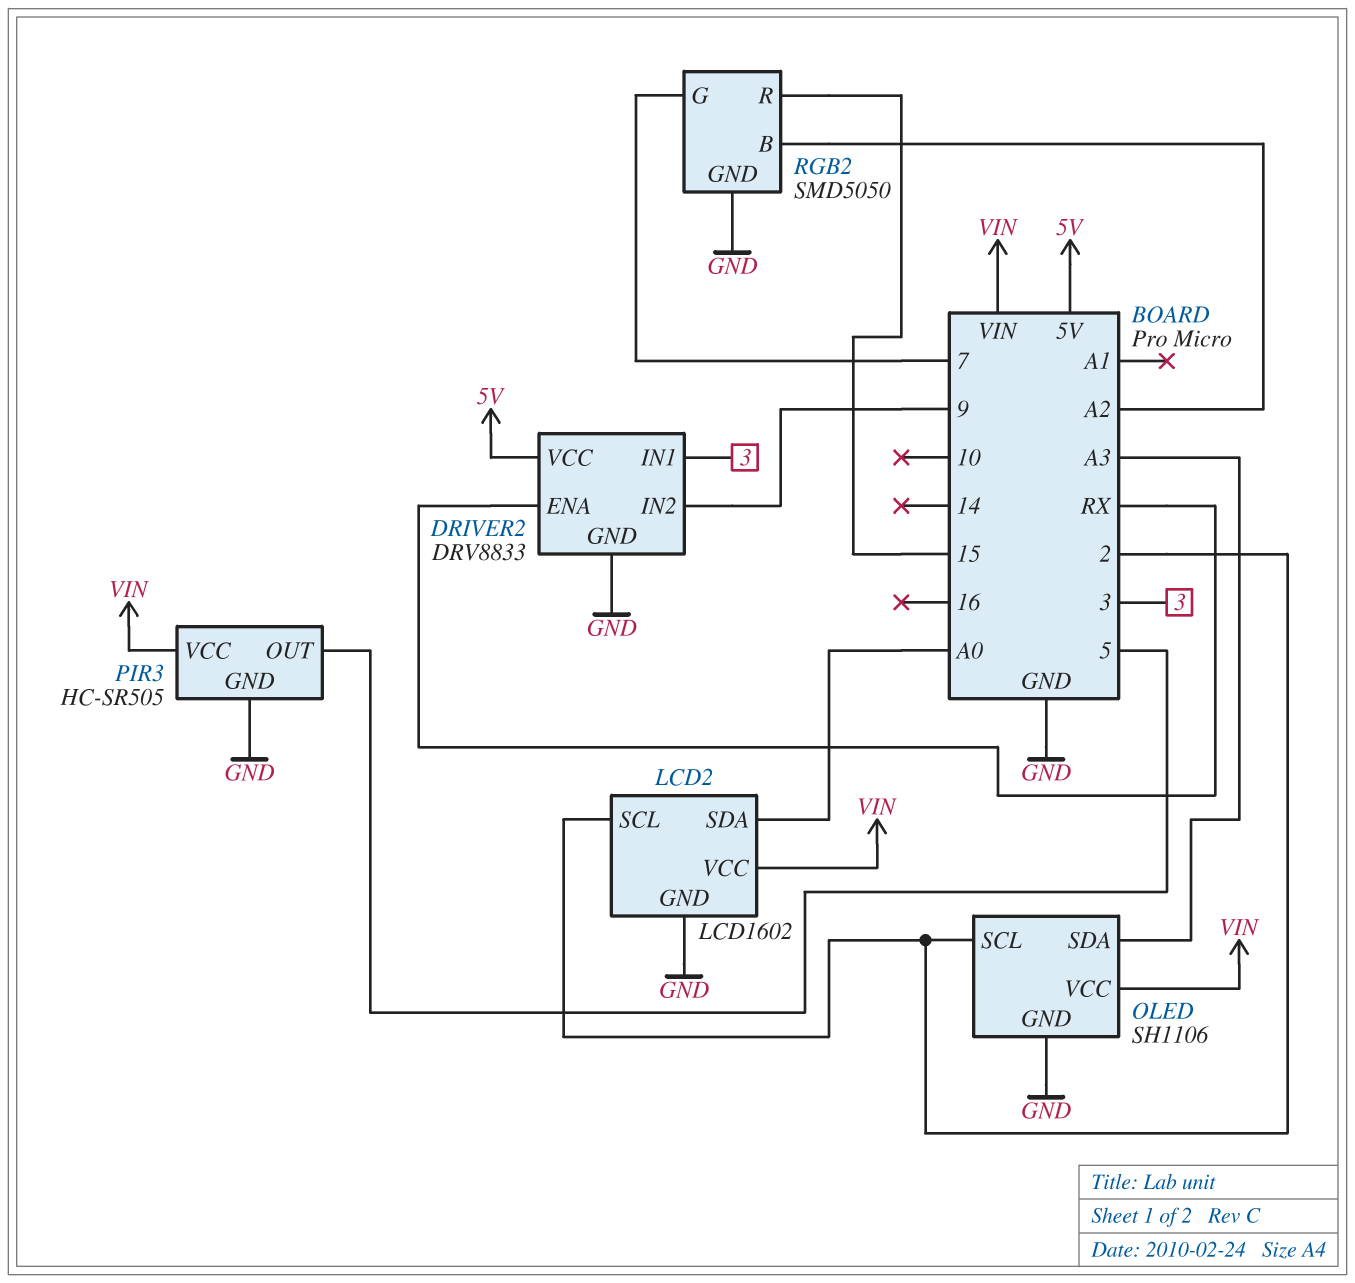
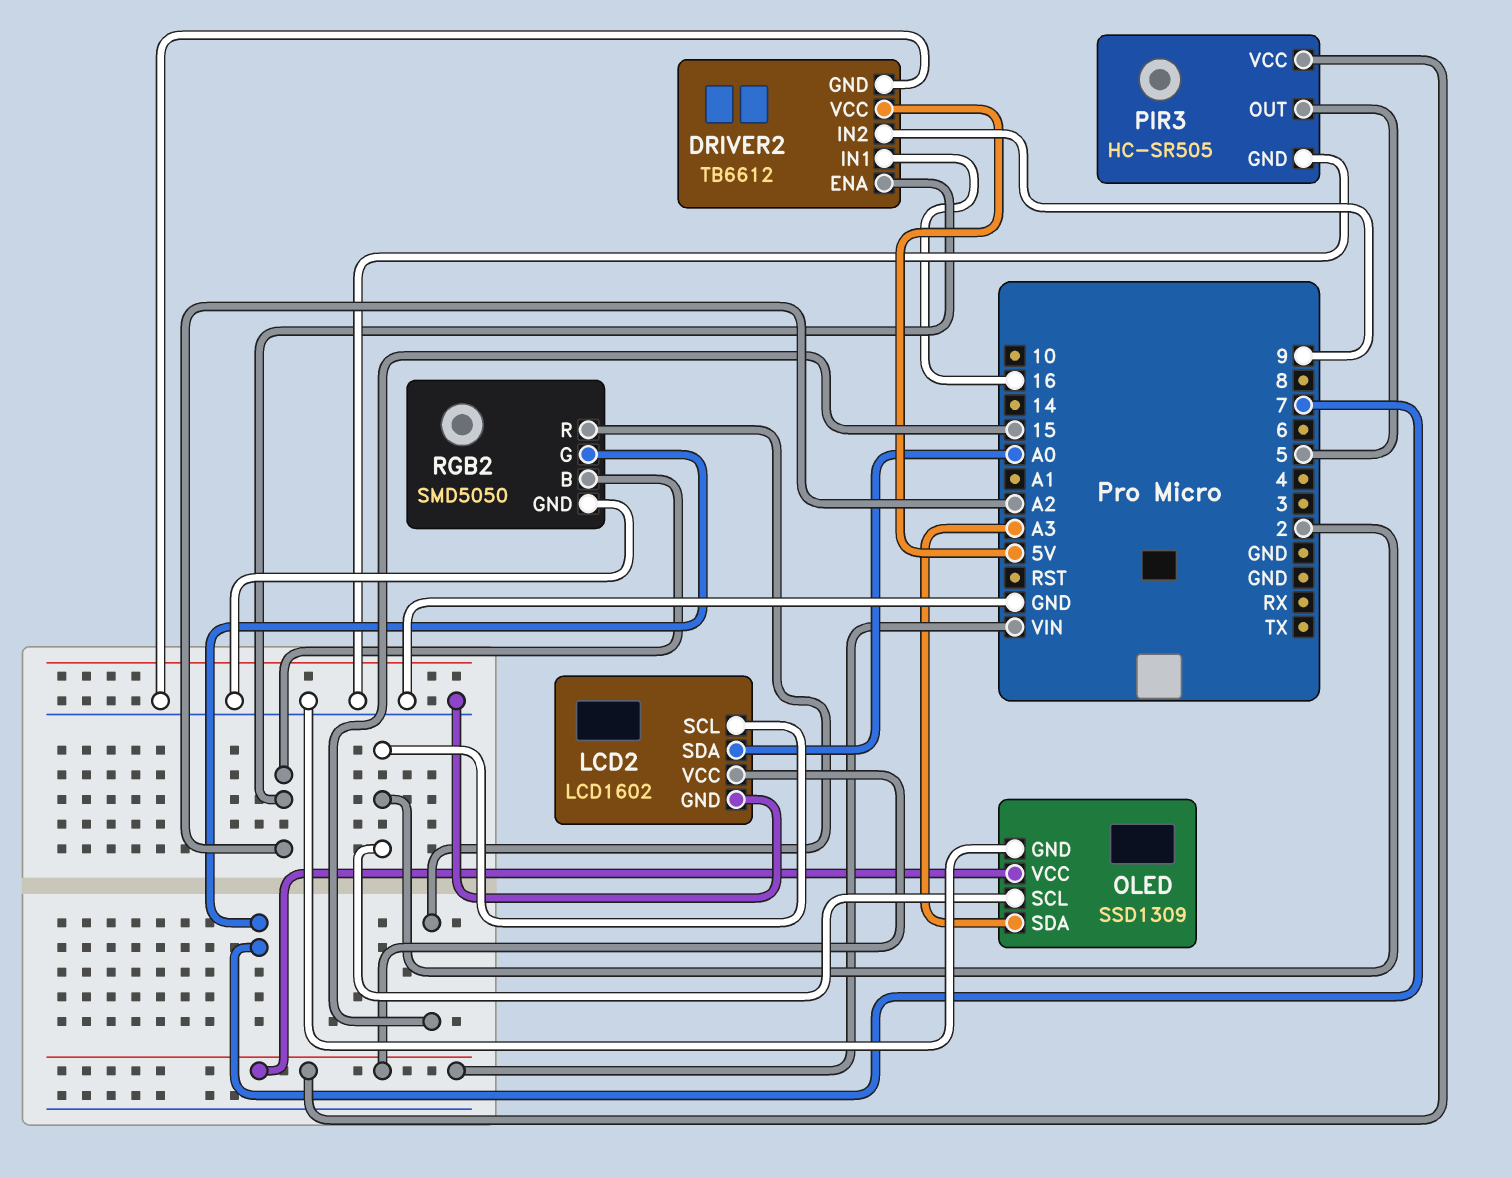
DRIVER2: DRV8833 -> TB6612
DRIVER2 pin ENA: RX -> A2
DRIVER2 pin IN1: 3 -> 16
OLED: SH1106 -> SSD1309

